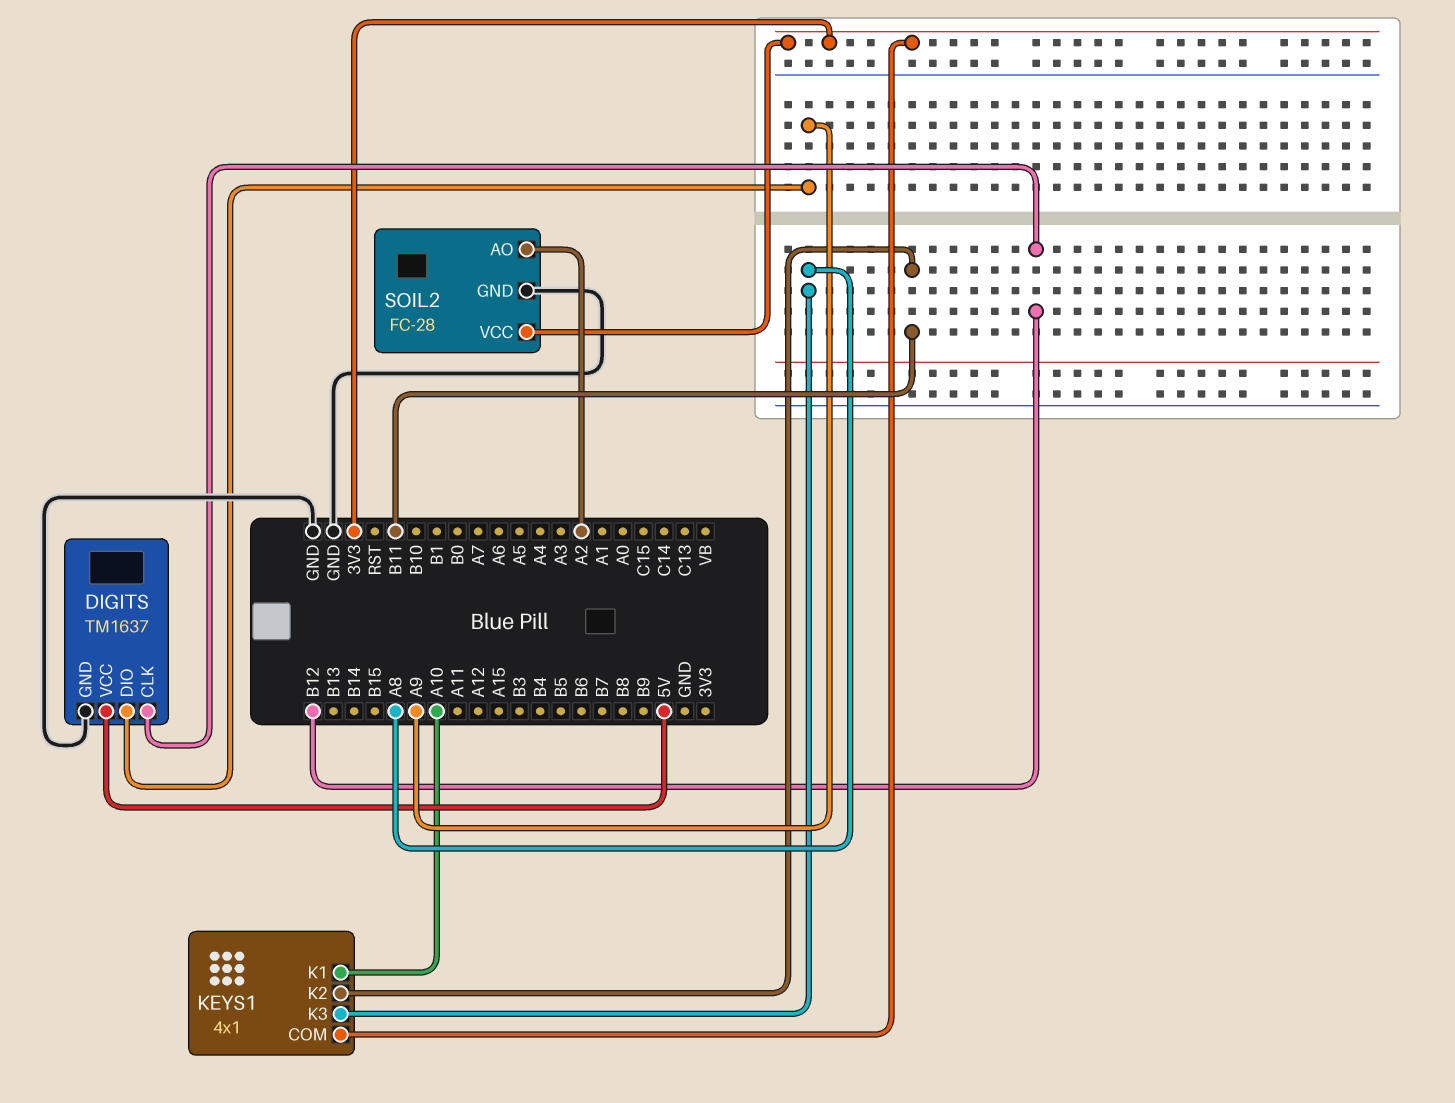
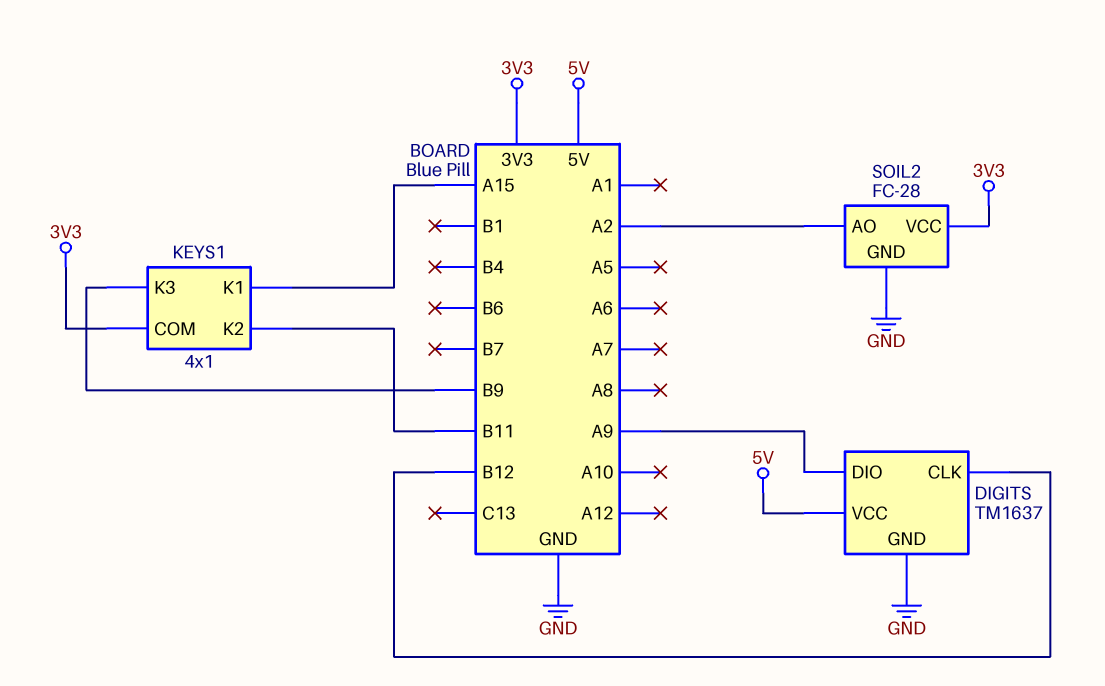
KEYS1 pin K1: A10 -> A15
KEYS1 pin K3: A8 -> B9

